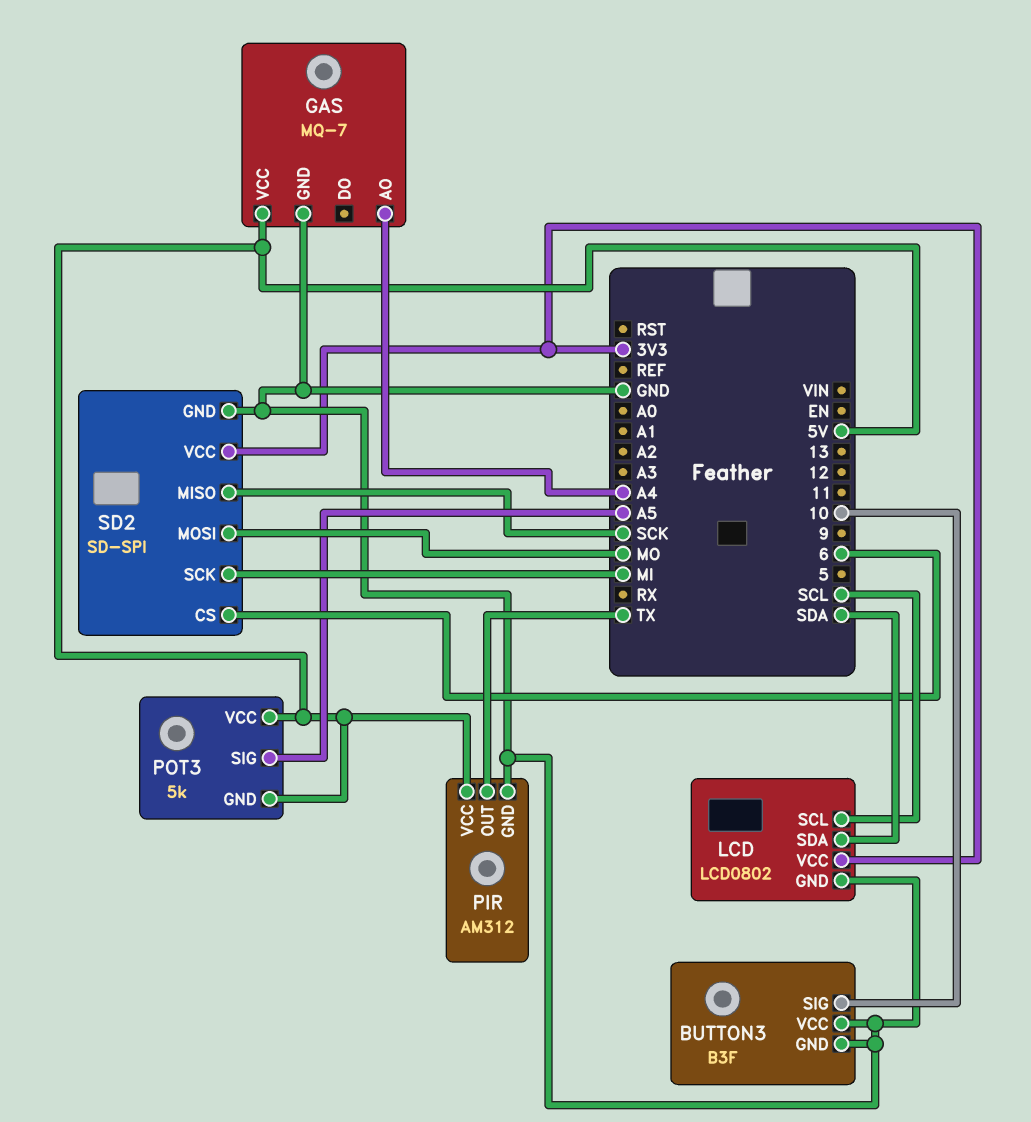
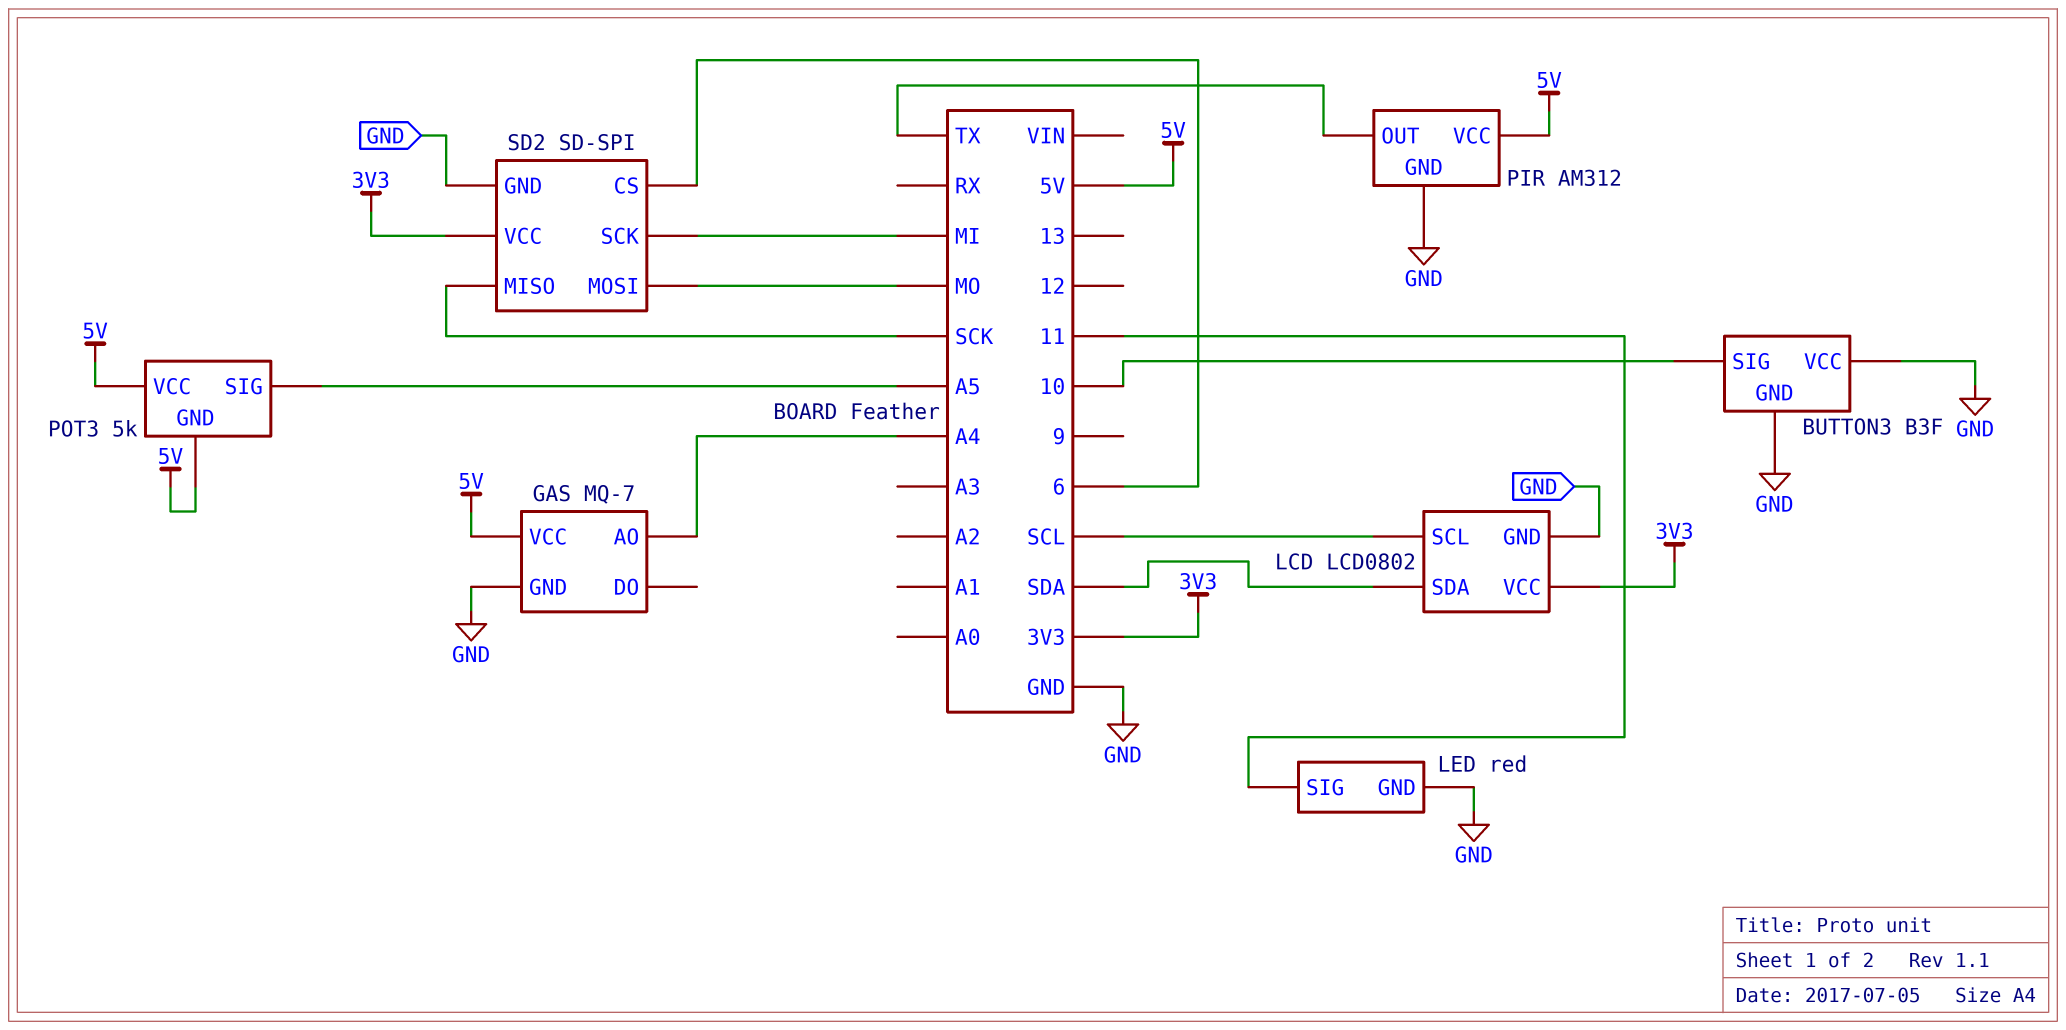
LED: none -> red
LED pin GND: none -> GND
LED pin SIG: none -> 11

